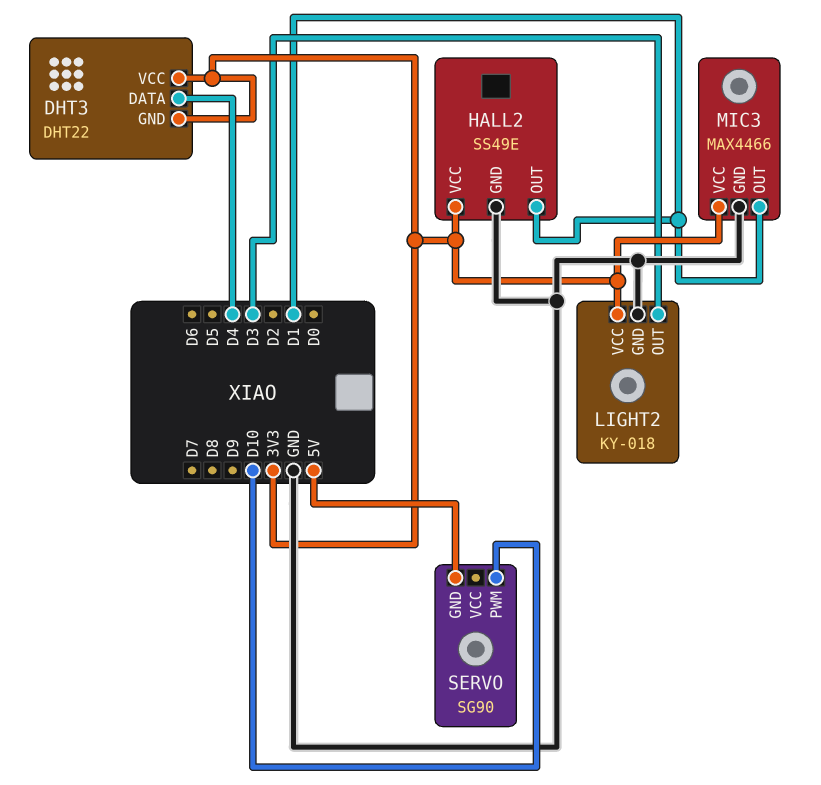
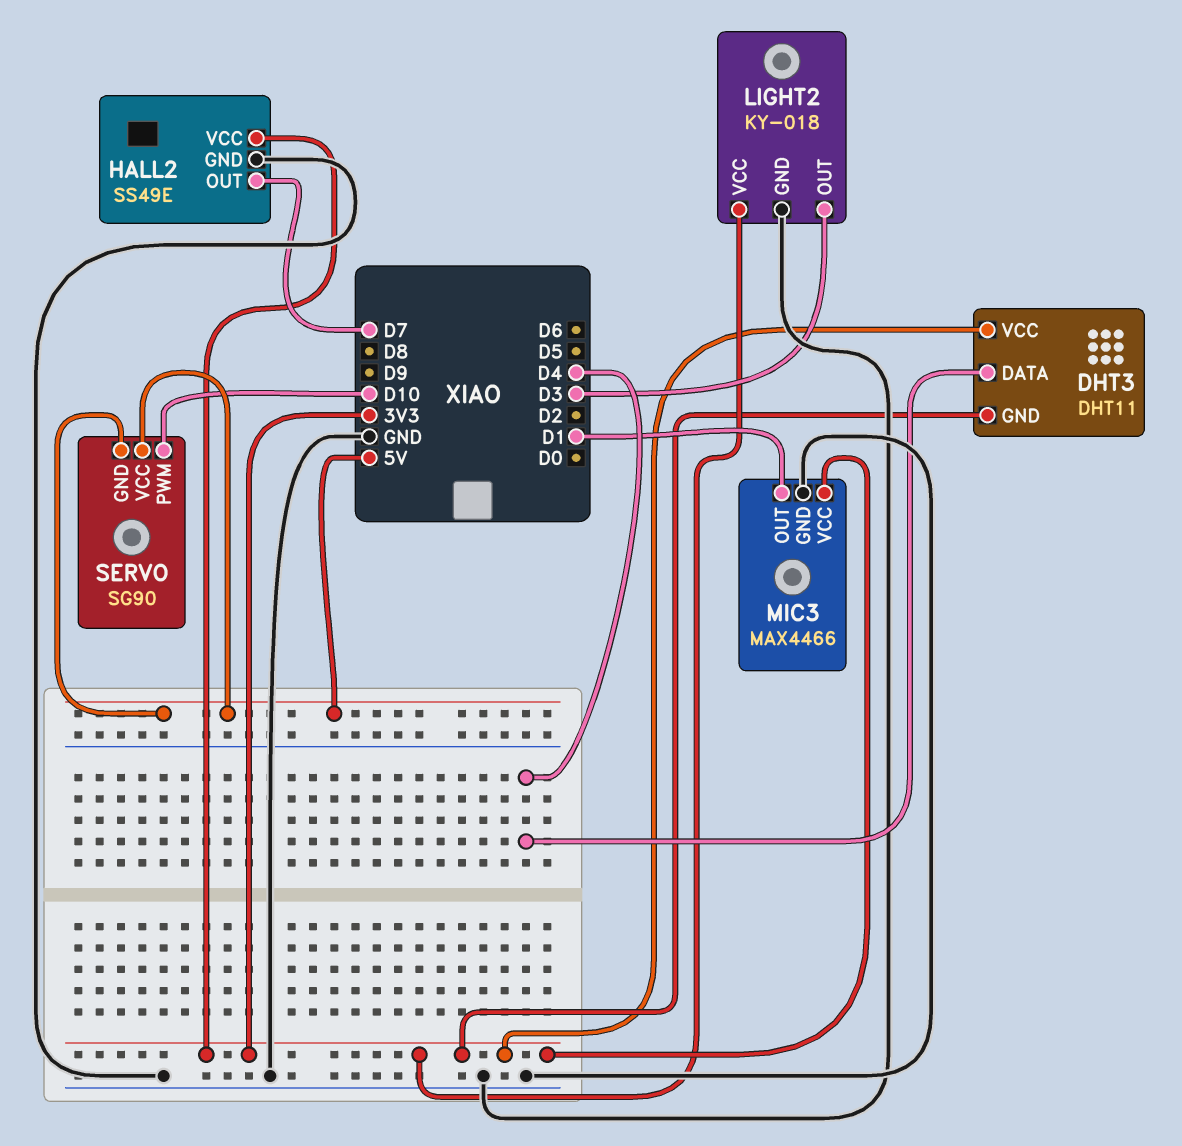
DHT3: DHT22 -> DHT11
HALL2 pin OUT: D1 -> D7
SERVO pin VCC: none -> 5V

